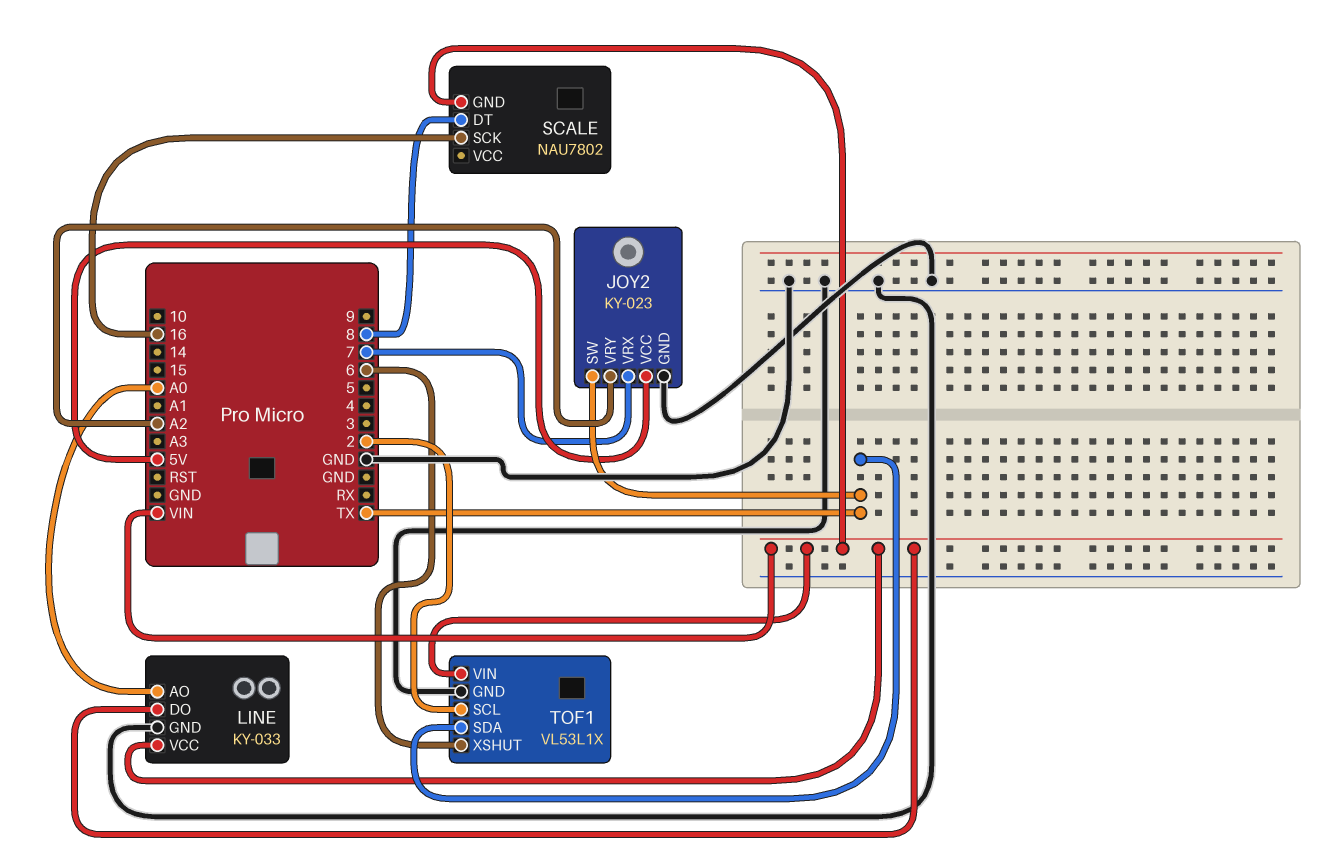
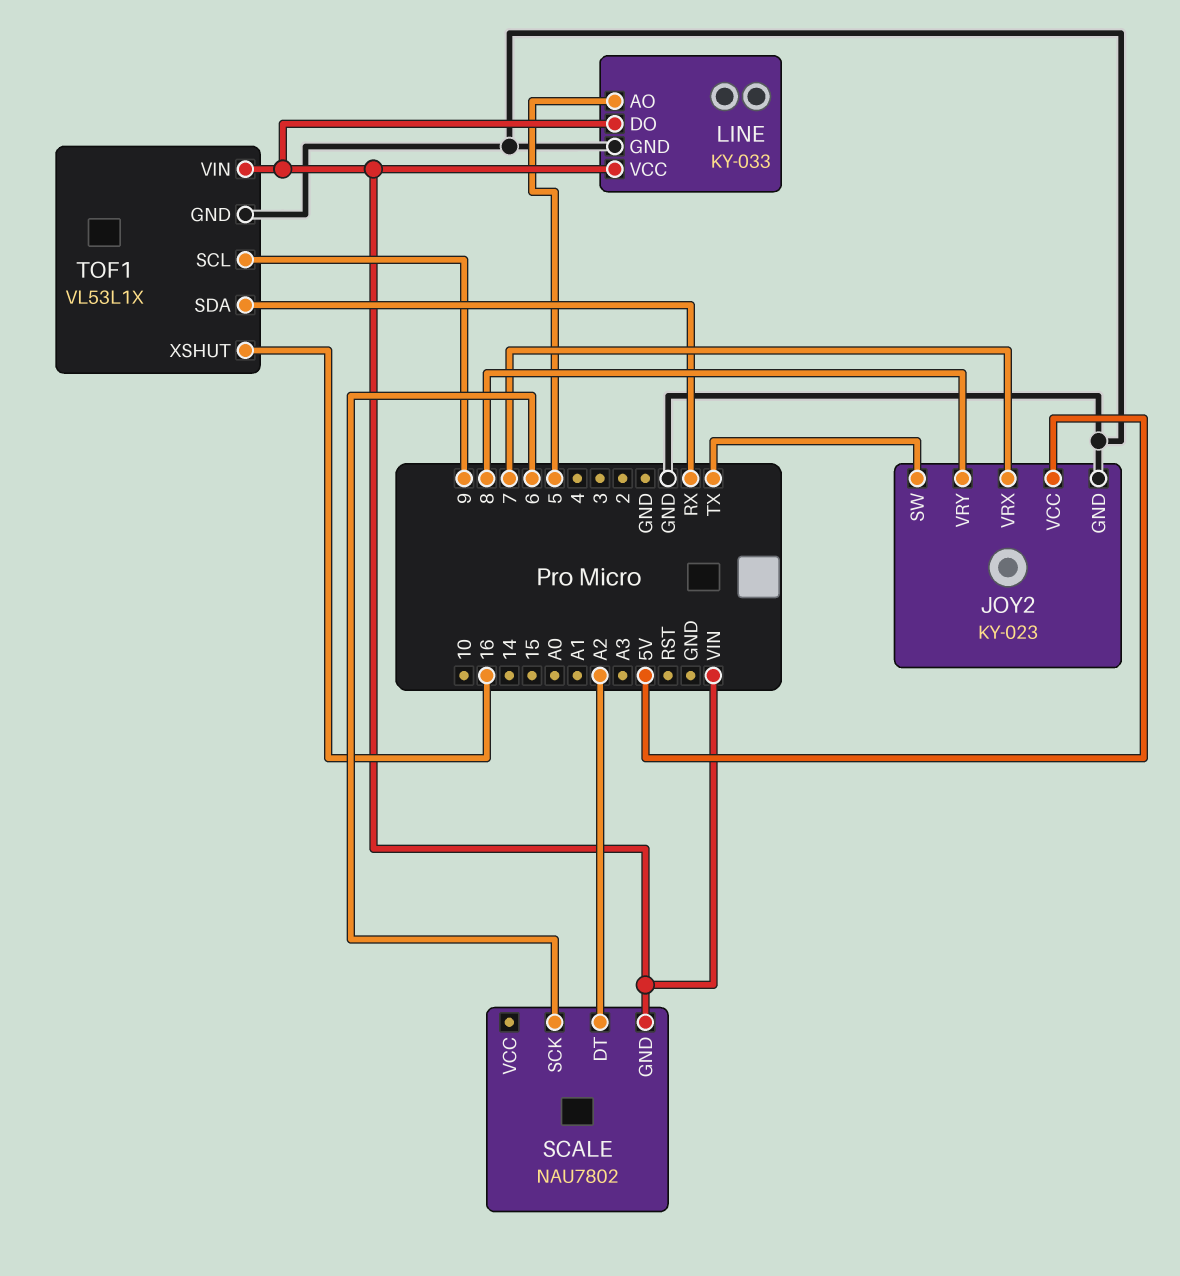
JOY2 pin VRY: A2 -> 8
LINE pin AO: A0 -> 5
SCALE pin DT: 8 -> A2
SCALE pin SCK: 16 -> 6
TOF1 pin SCL: 2 -> 9
TOF1 pin SDA: TX -> RX
TOF1 pin XSHUT: 6 -> 16

